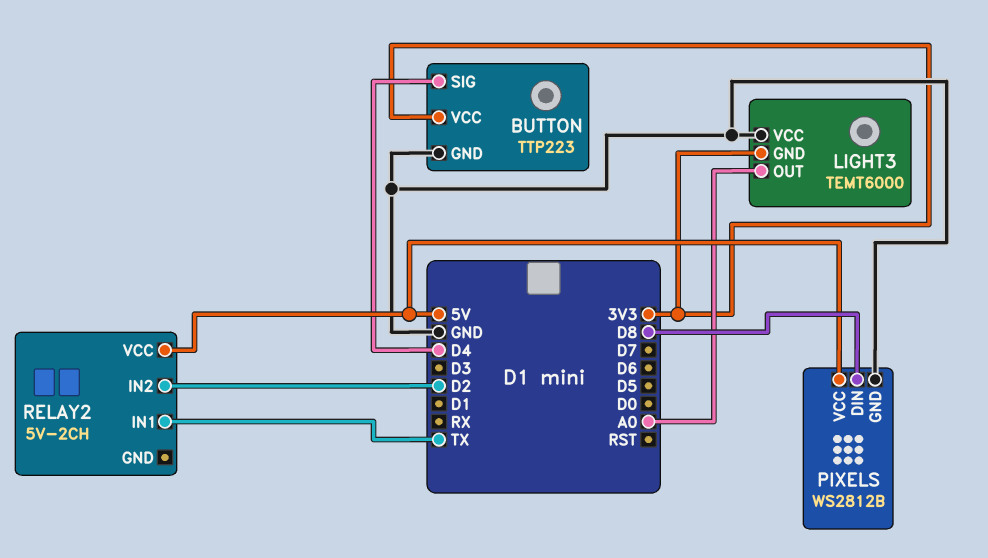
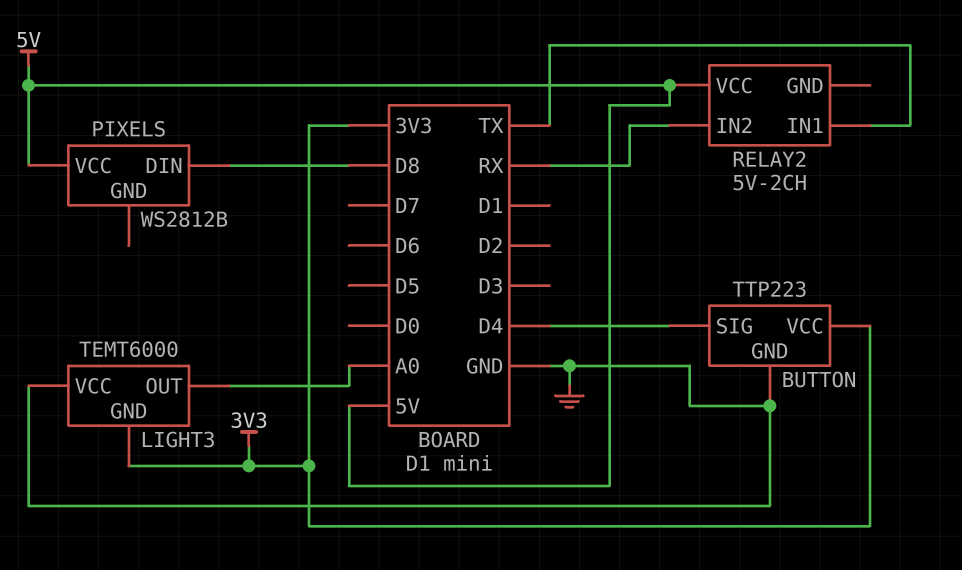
PIXELS pin GND: GND -> none
RELAY2 pin IN2: D2 -> RX

